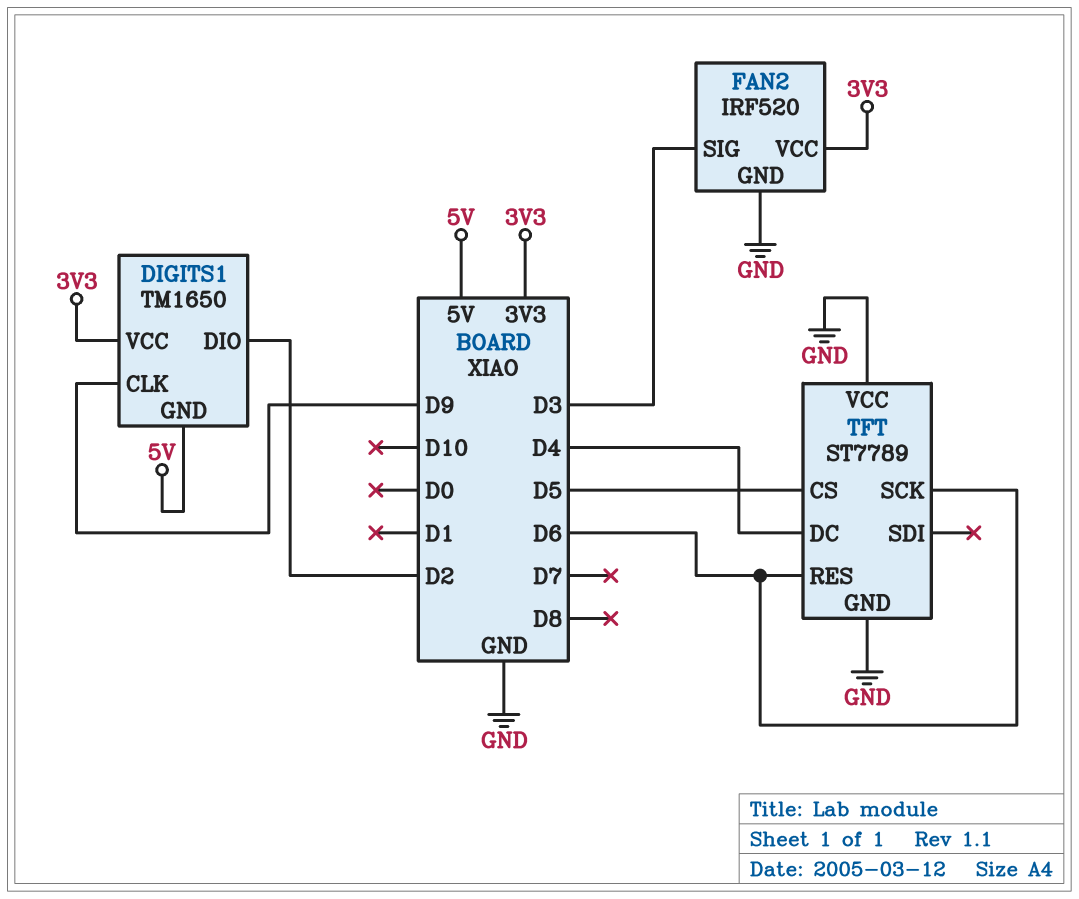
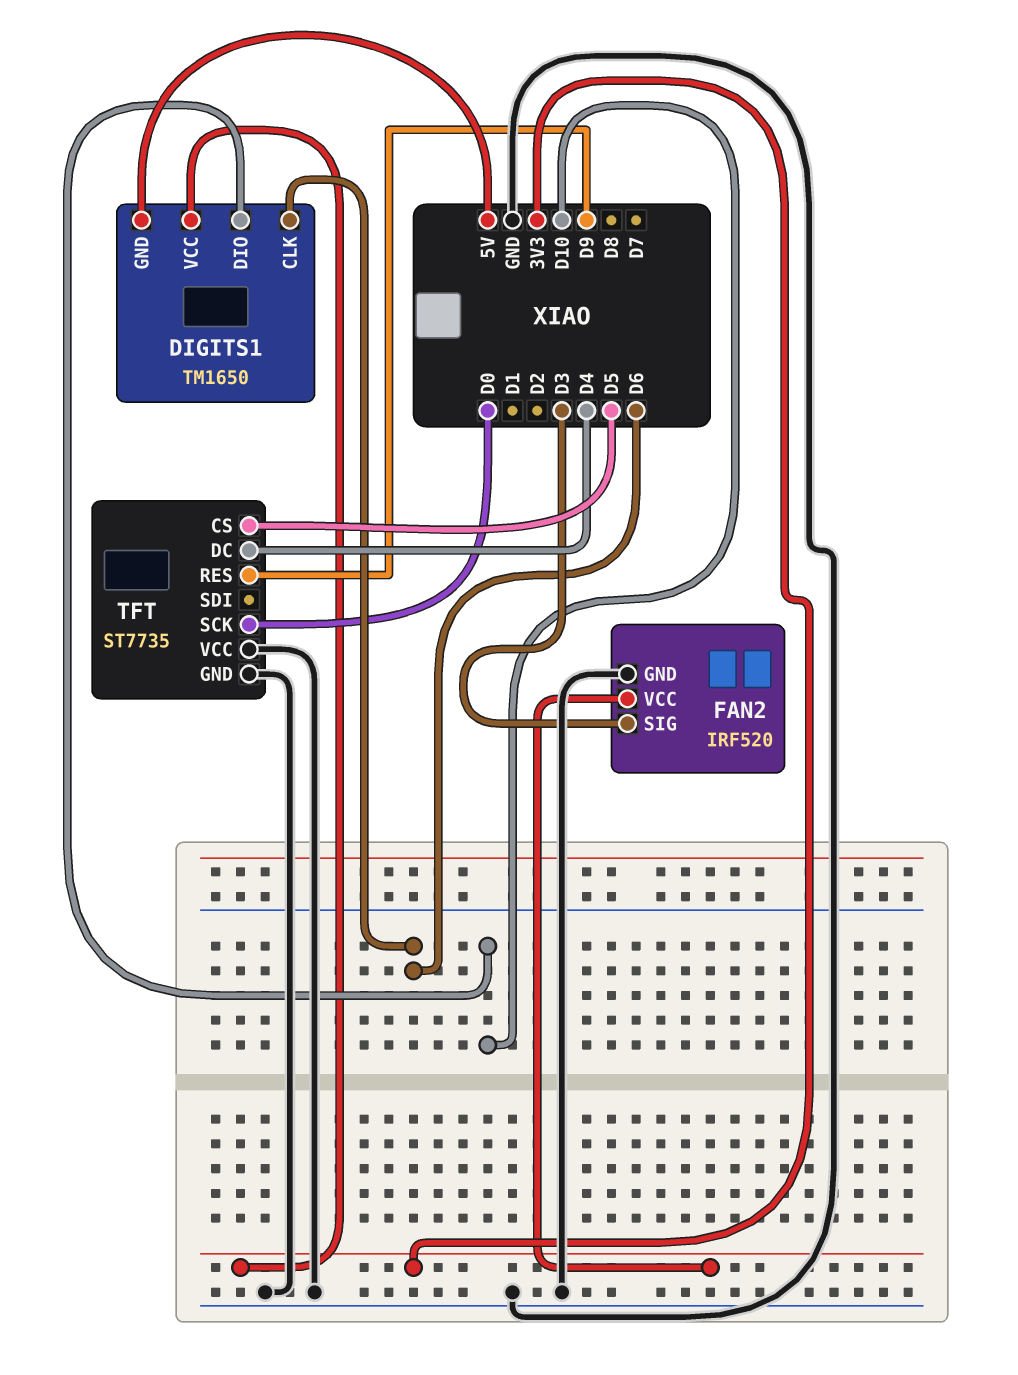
DIGITS1 pin CLK: D9 -> D6
DIGITS1 pin DIO: D2 -> D10
TFT: ST7789 -> ST7735
TFT pin RES: D6 -> D9
TFT pin SCK: D6 -> D0

